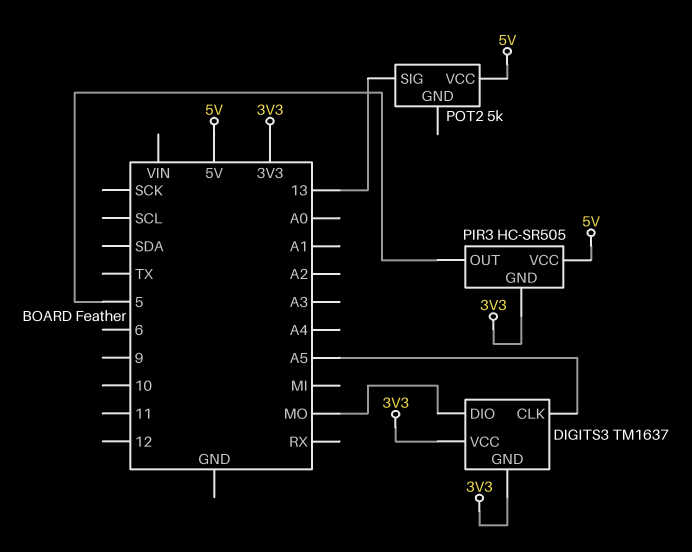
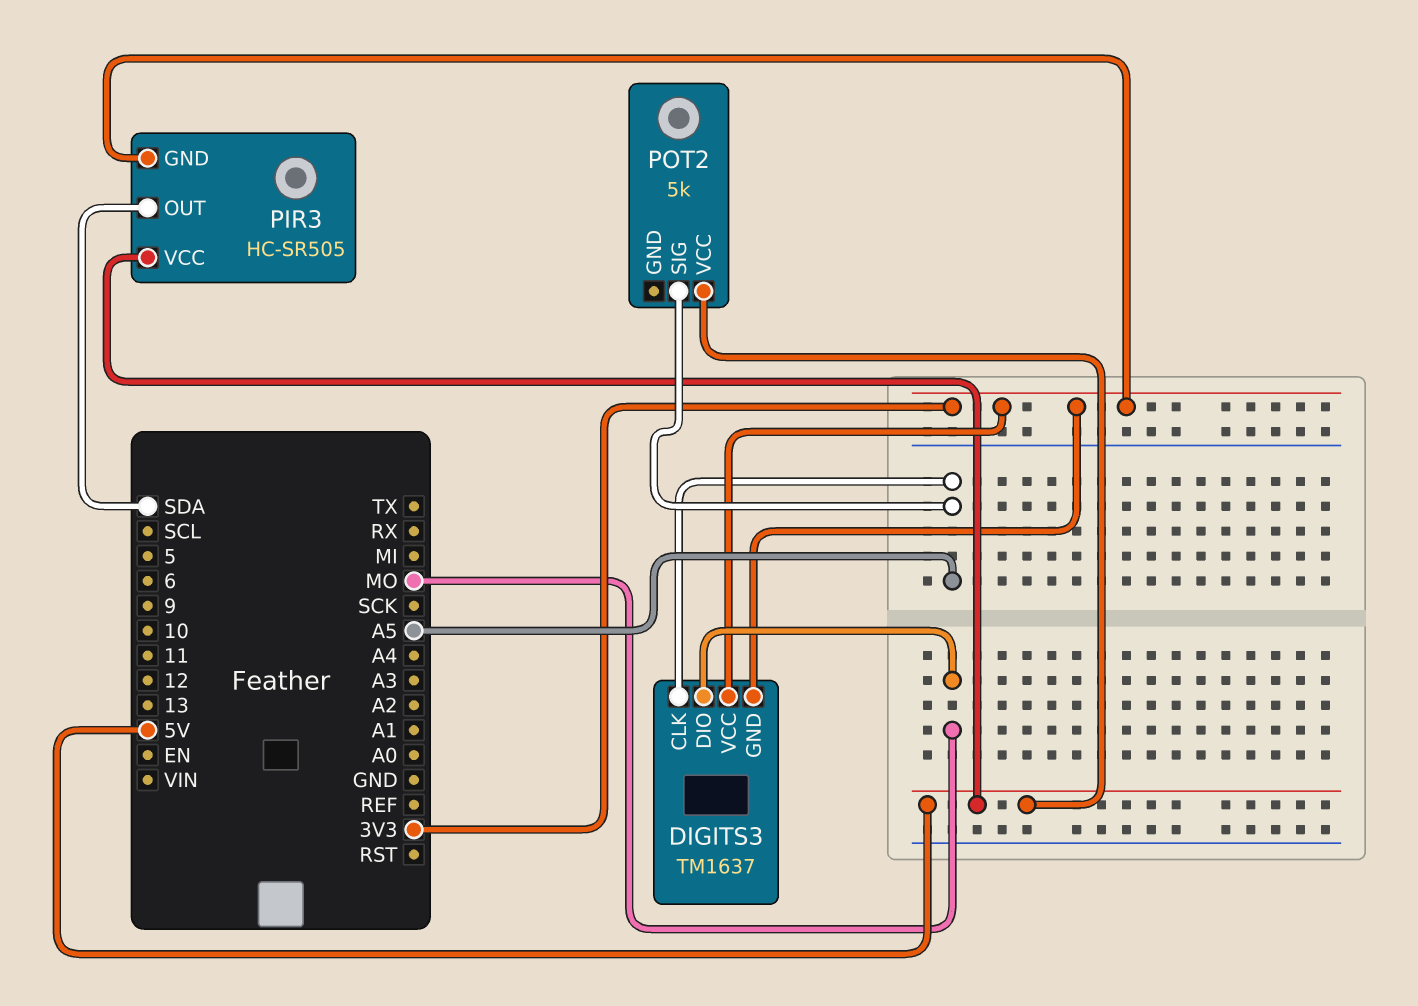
PIR3 pin OUT: 5 -> SDA
POT2 pin SIG: 13 -> A5

